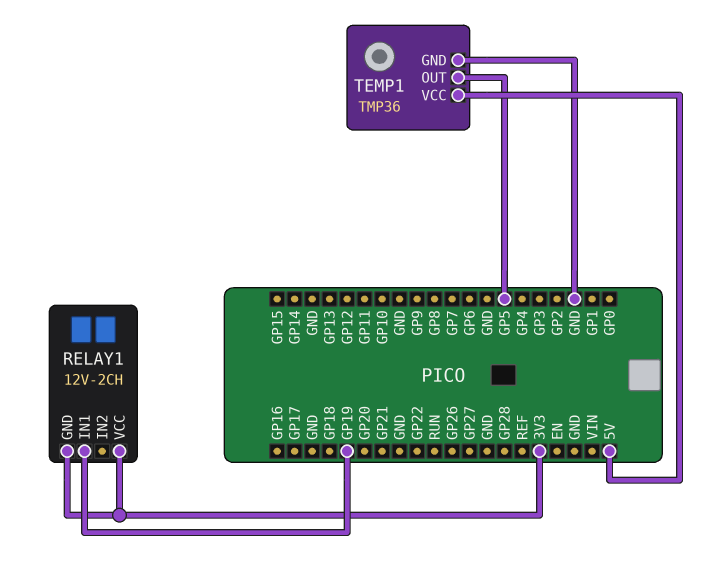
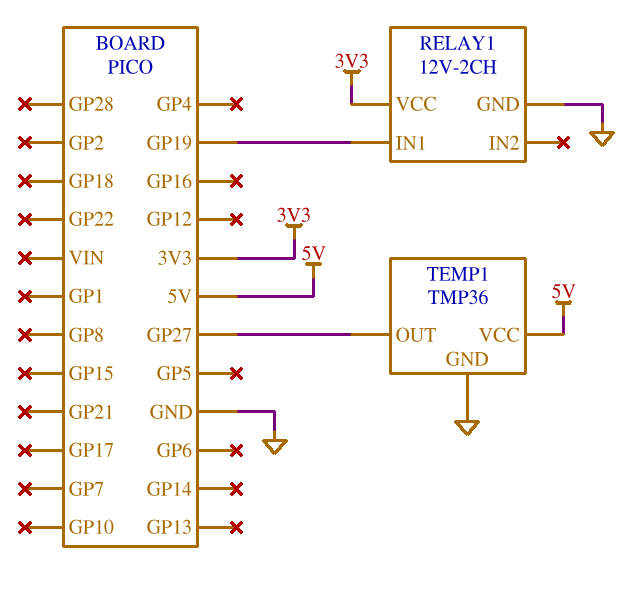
RELAY1 pin GND: 3V3 -> GND
TEMP1 pin OUT: GP5 -> GP27

